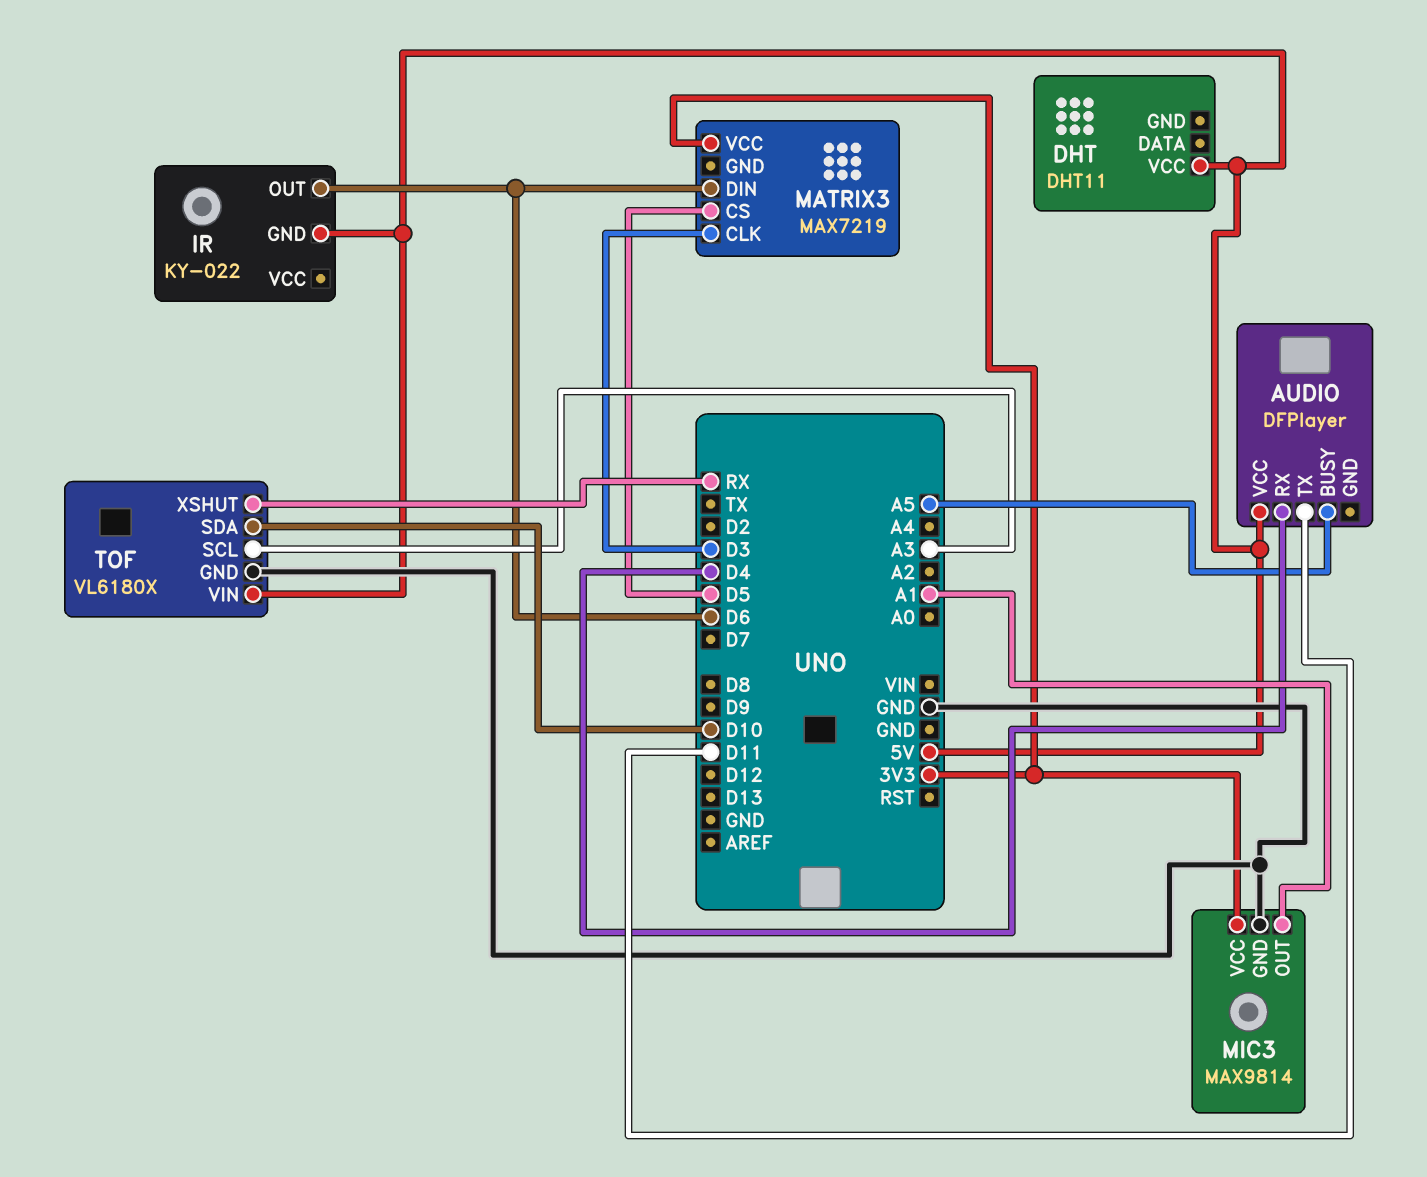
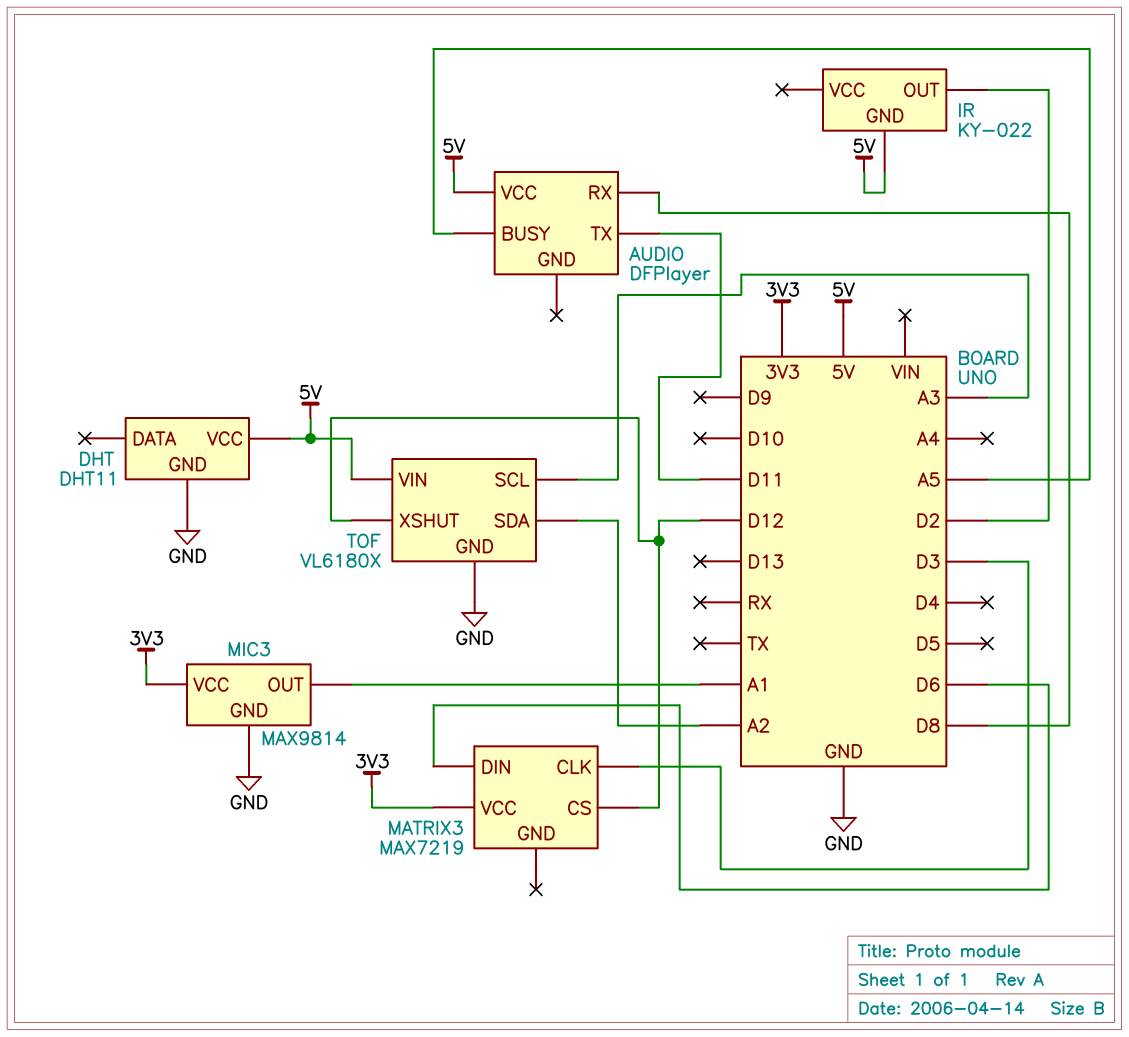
AUDIO pin RX: D4 -> D8
DHT pin GND: none -> GND
IR pin OUT: D6 -> D2
MATRIX3 pin CS: D5 -> D12
TOF pin SDA: D10 -> A2
TOF pin XSHUT: RX -> D12

